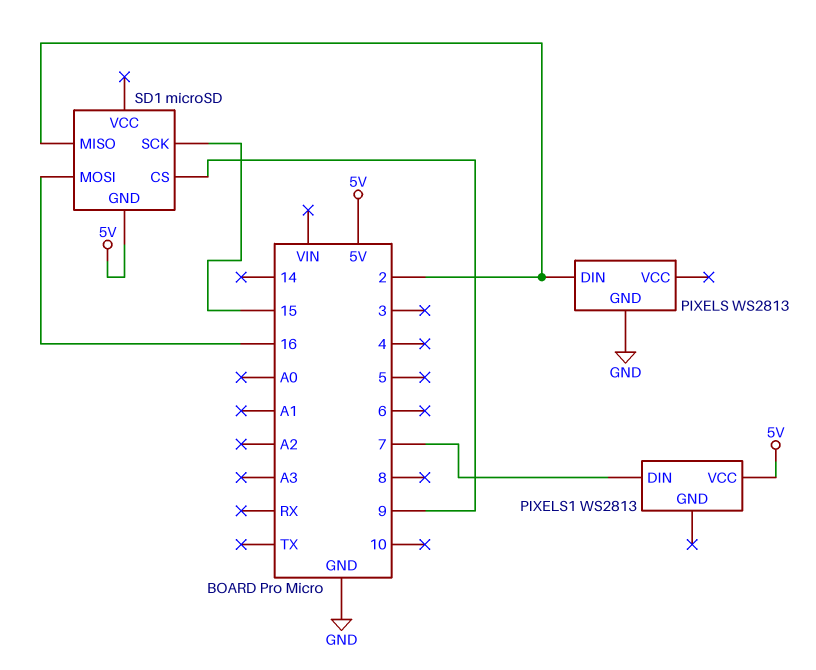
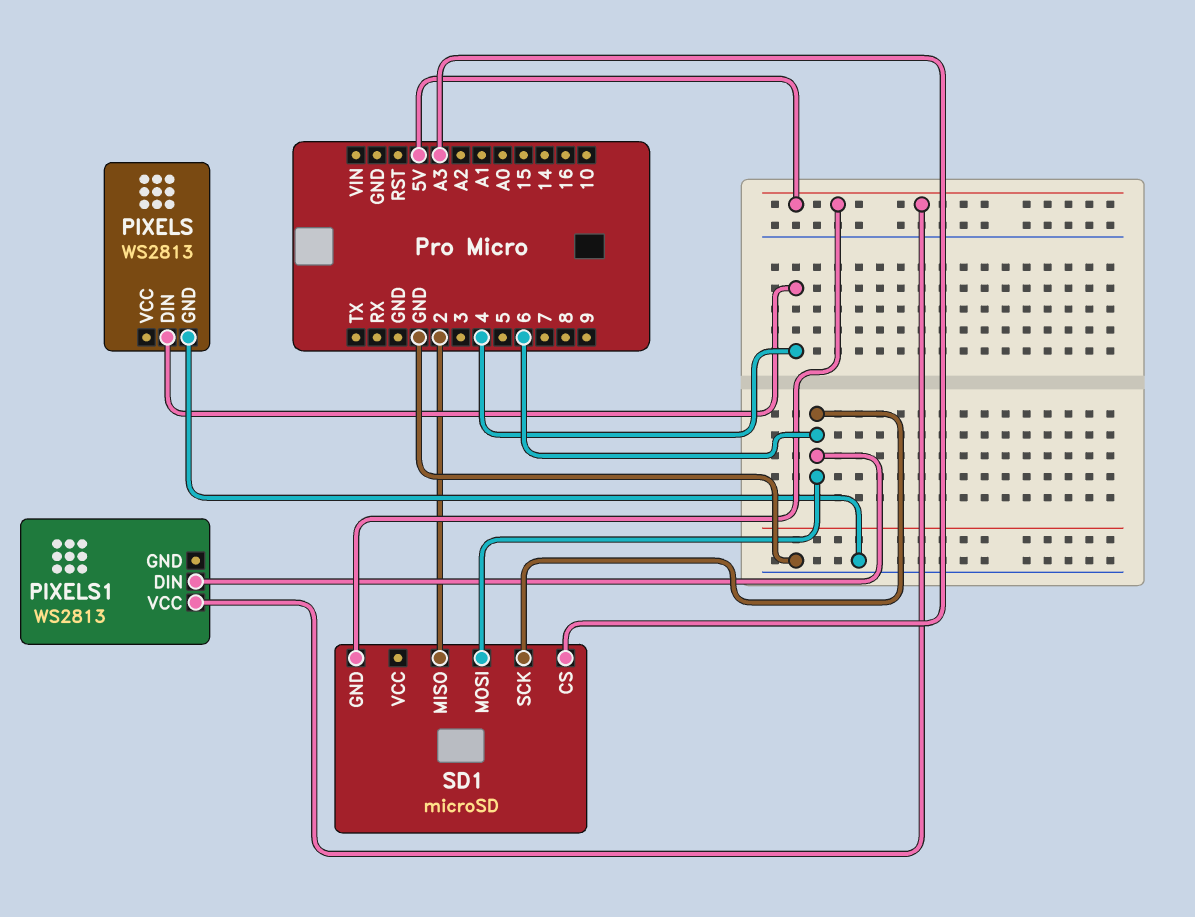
PIXELS pin DIN: 2 -> 4
PIXELS1 pin DIN: 7 -> 6
SD1 pin CS: 9 -> A3
SD1 pin MOSI: 16 -> 6
SD1 pin SCK: 15 -> 6

